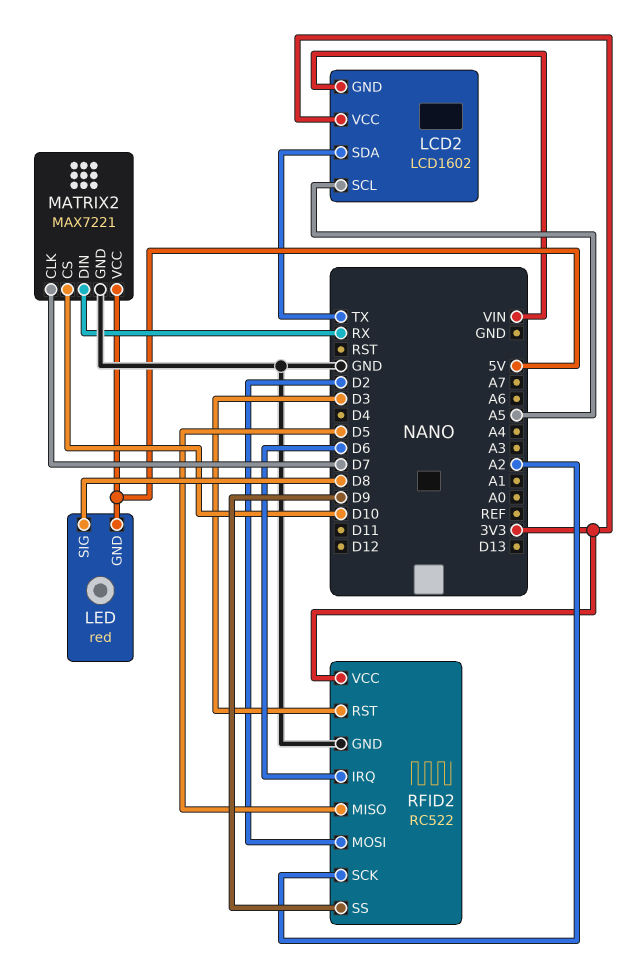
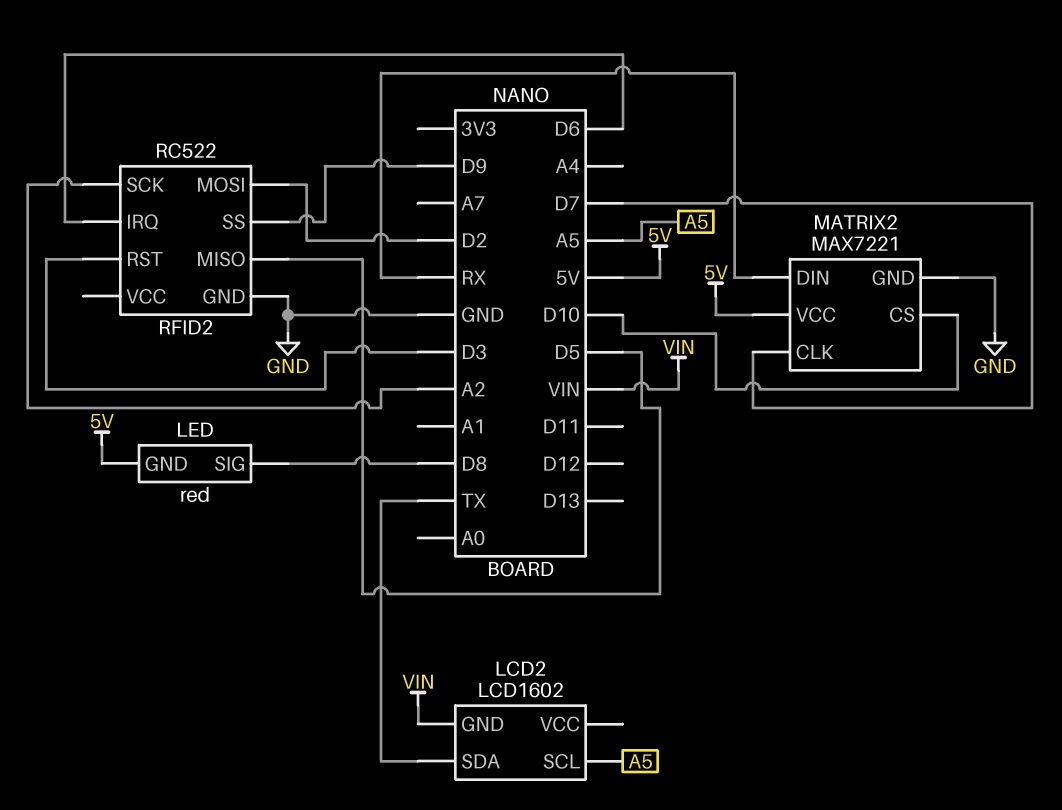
LCD2 pin VCC: 3V3 -> none
RFID2 pin VCC: 3V3 -> none

